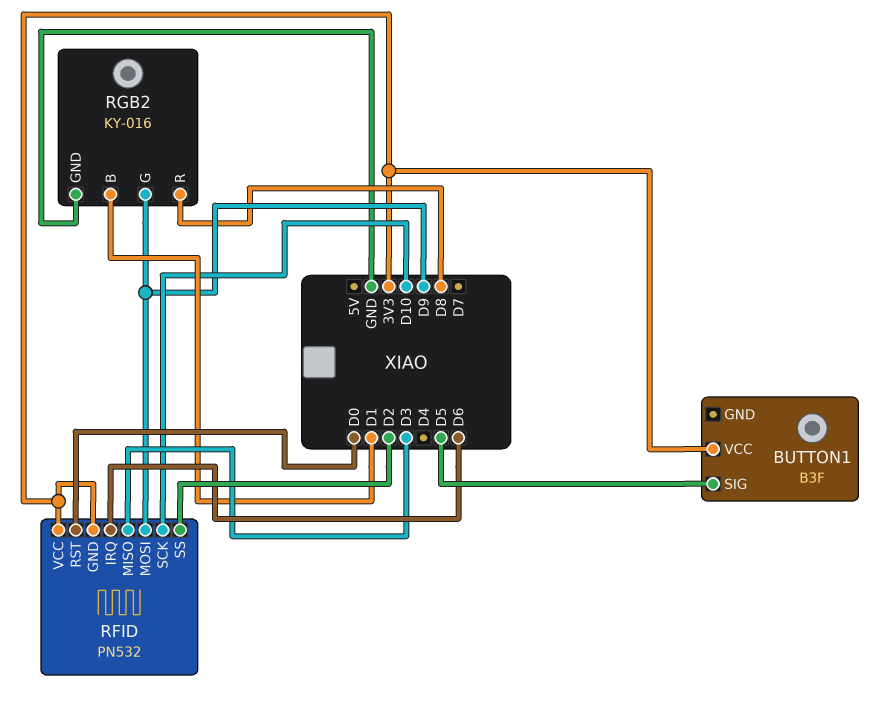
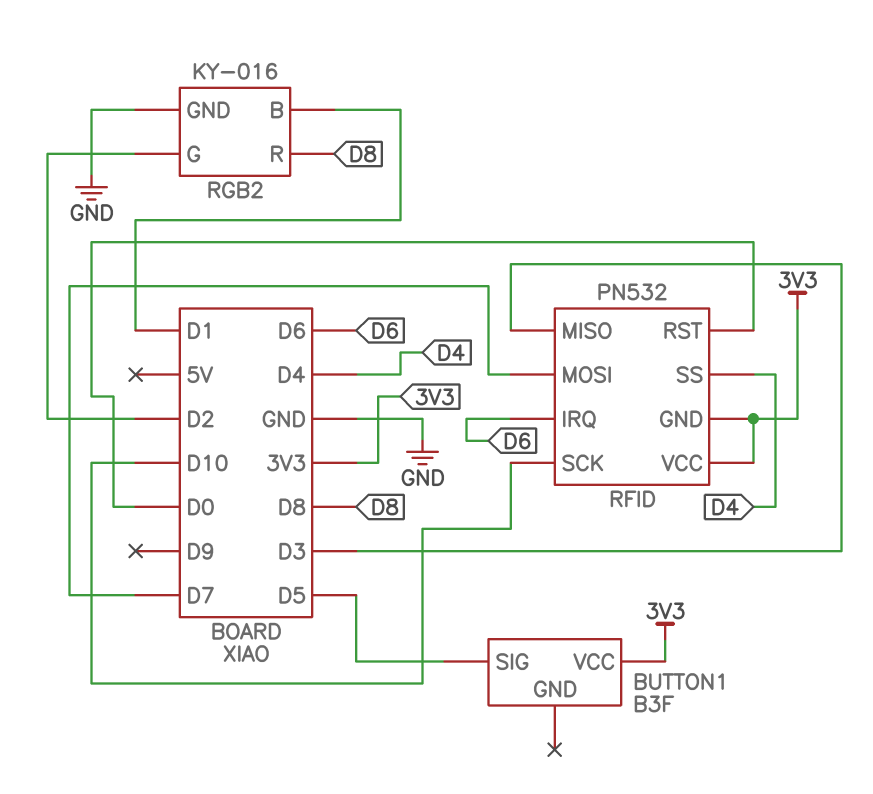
RFID pin MOSI: D9 -> D7
RFID pin SS: D2 -> D4
RGB2 pin G: D9 -> D2

